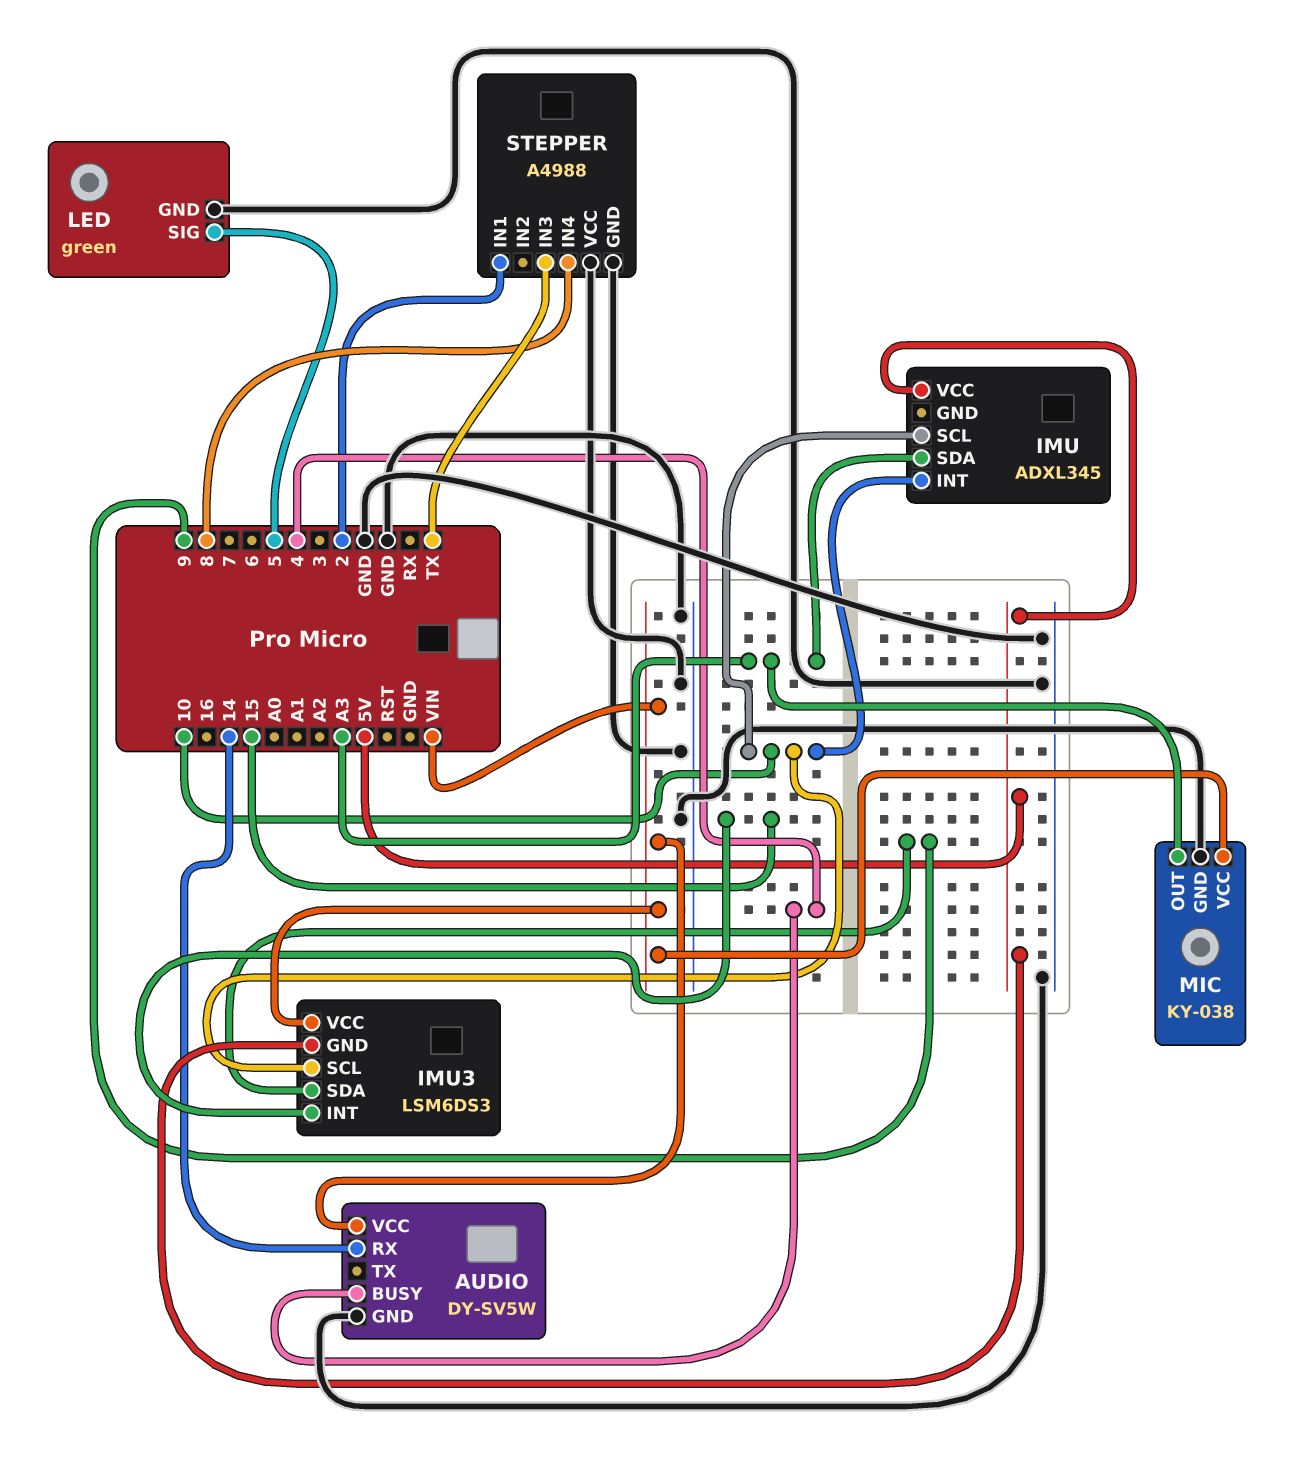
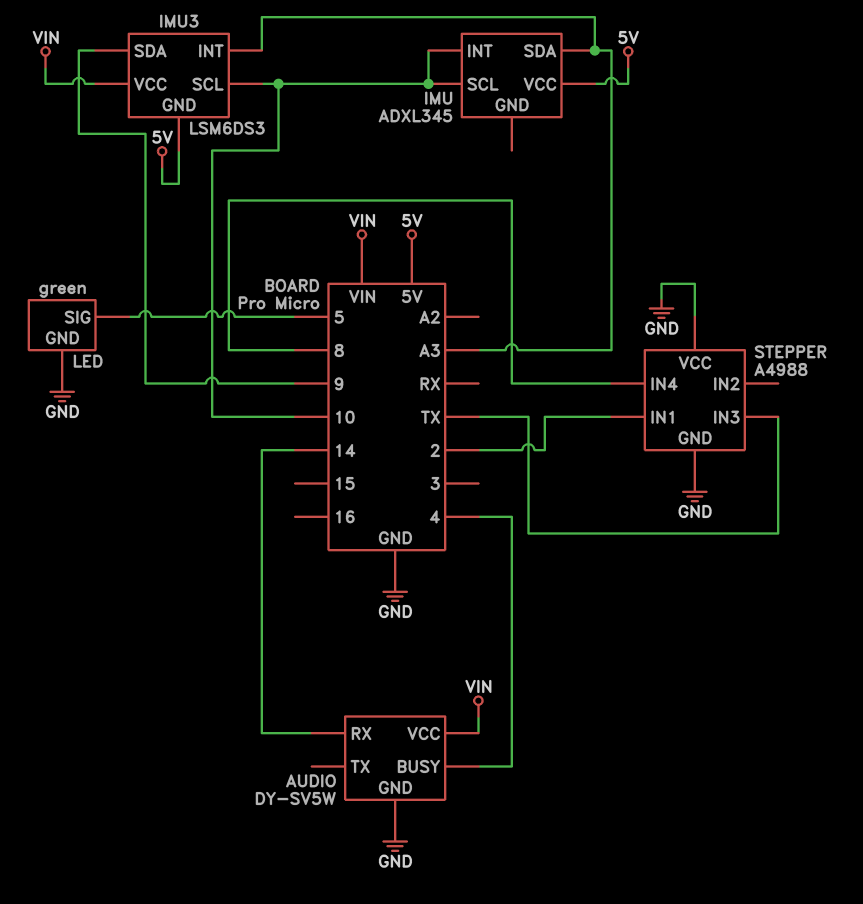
IMU3 pin INT: 15 -> A3
MIC: KY-038 -> none
MIC pin GND: GND -> none
MIC pin OUT: A3 -> none
MIC pin VCC: VIN -> none

